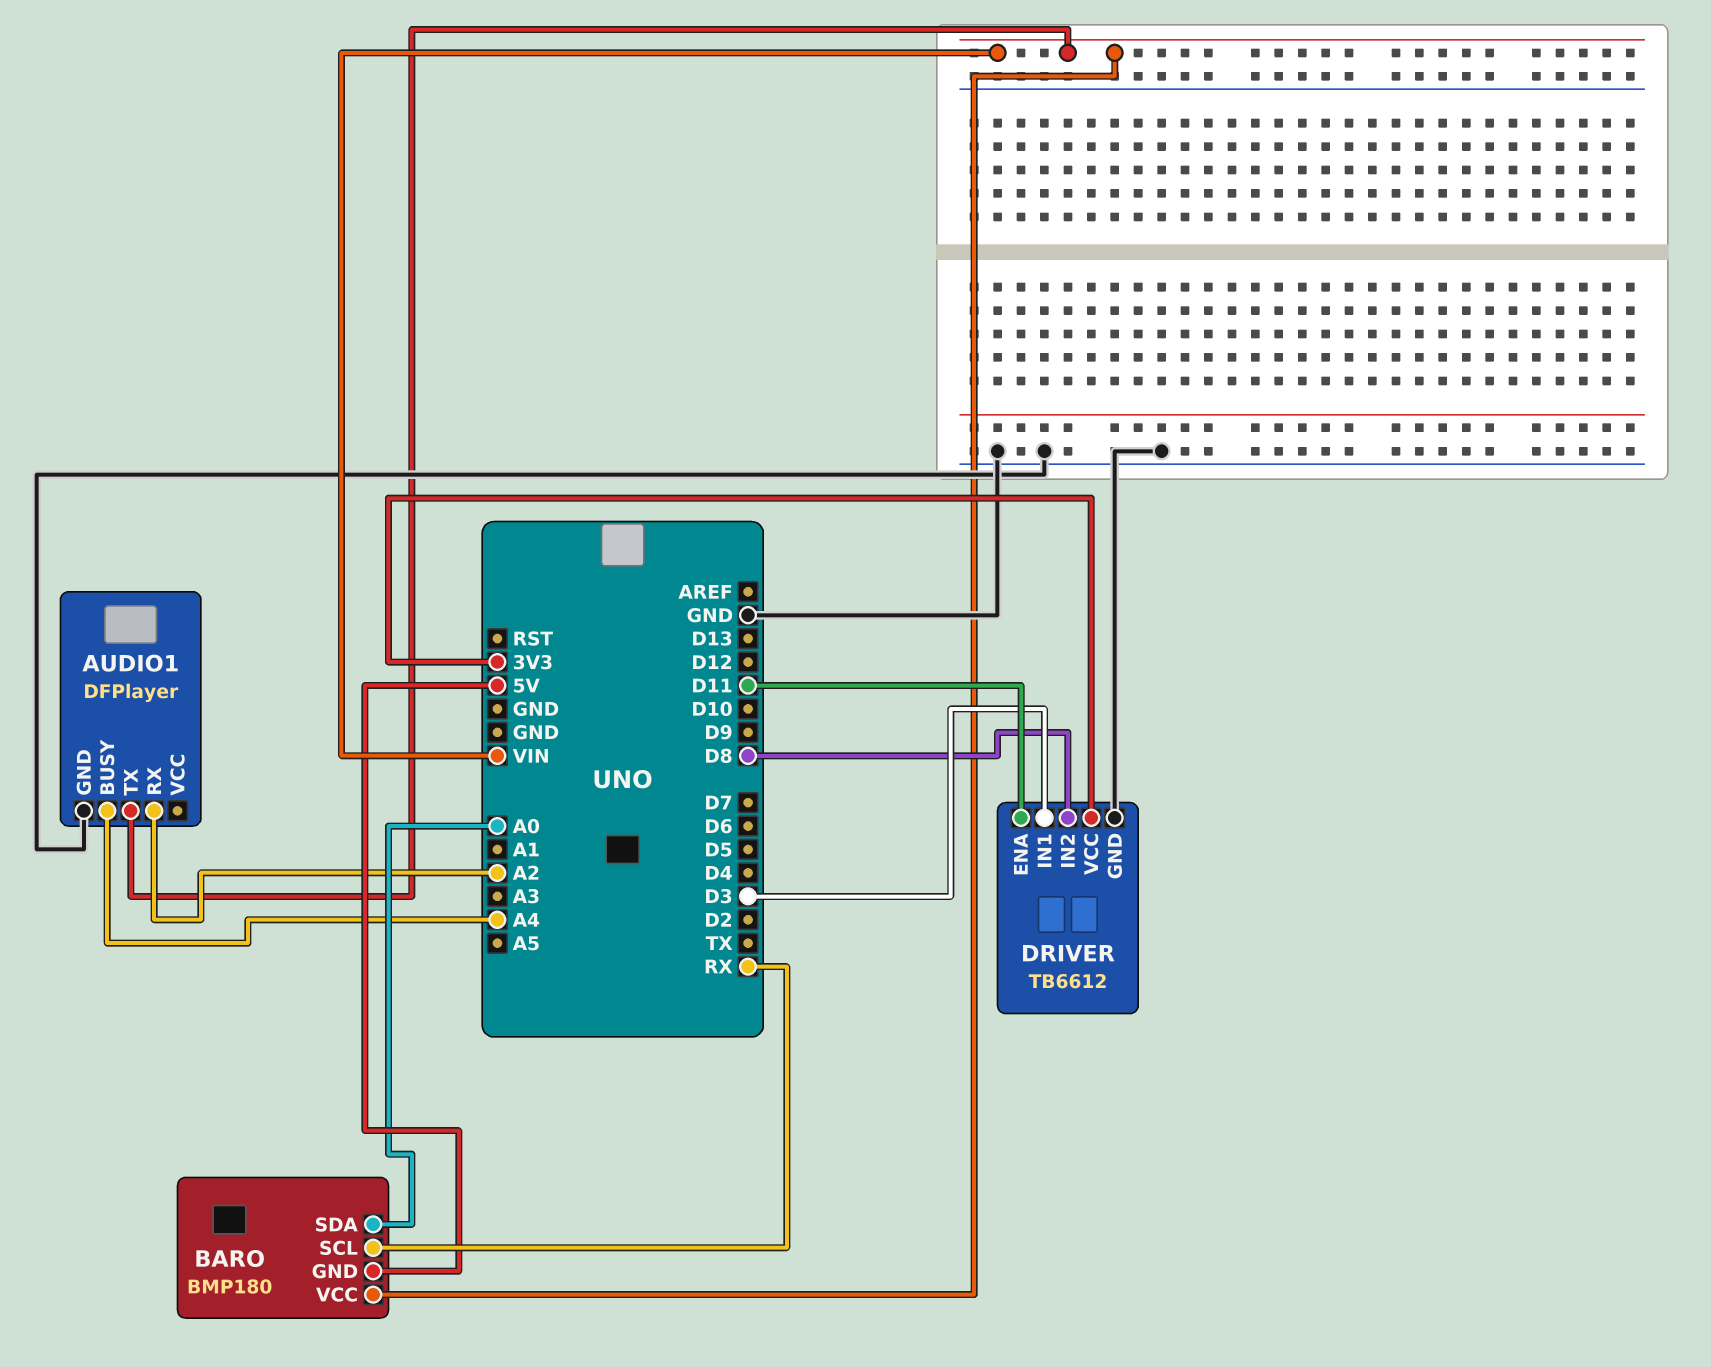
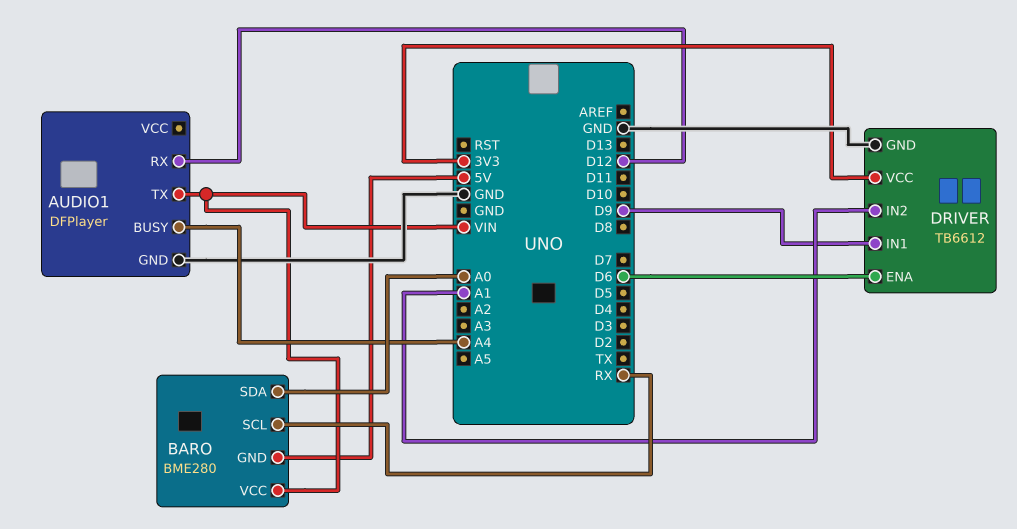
AUDIO1 pin RX: A2 -> D12
BARO: BMP180 -> BME280
DRIVER pin ENA: D11 -> D6
DRIVER pin IN1: D3 -> D9
DRIVER pin IN2: D8 -> A1

